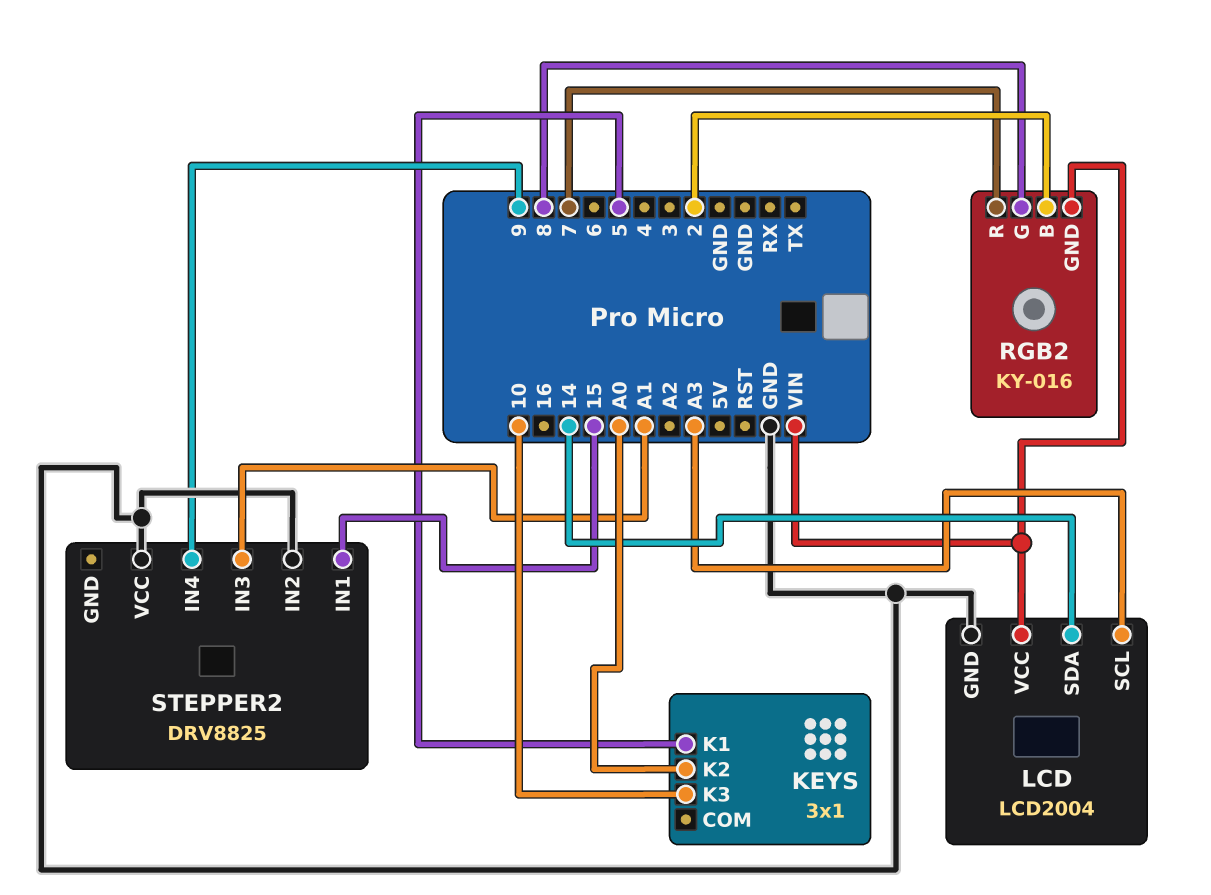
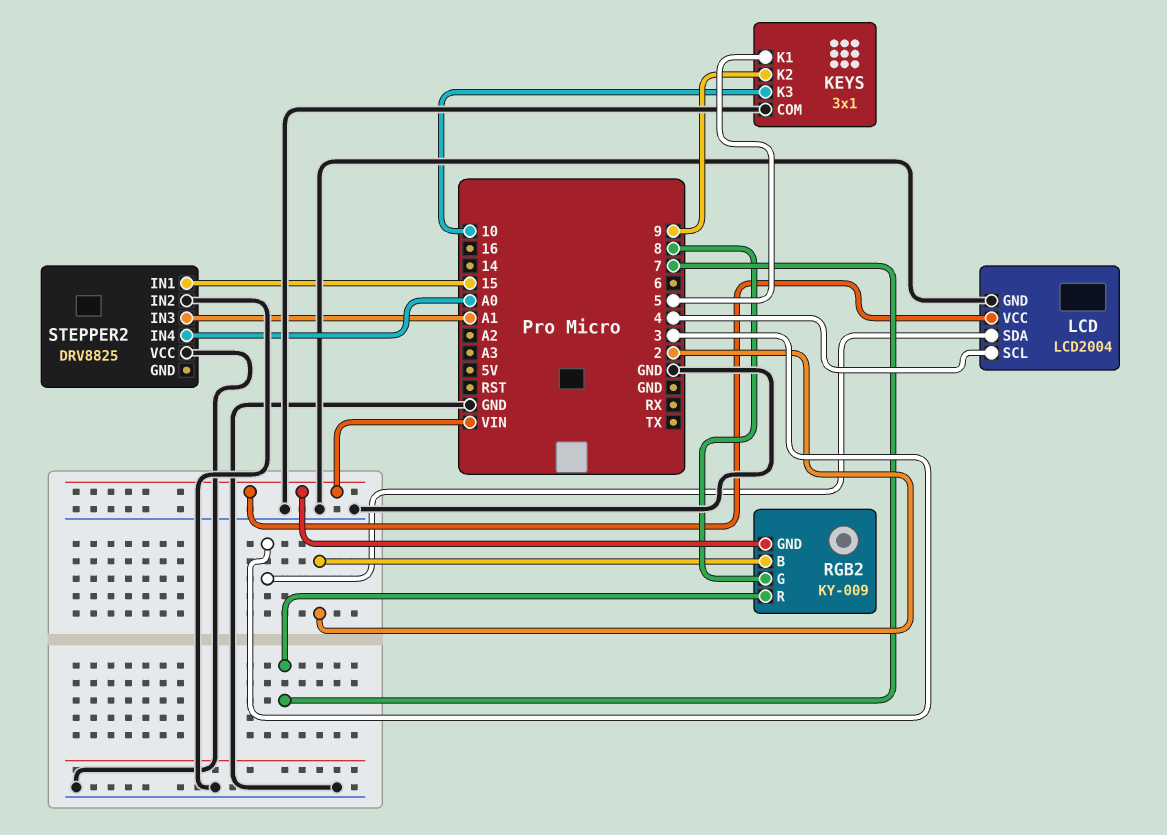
KEYS pin COM: none -> GND
KEYS pin K2: A0 -> 9
LCD pin SCL: A3 -> 4
LCD pin SDA: 14 -> 3
RGB2: KY-016 -> KY-009
STEPPER2 pin IN4: 9 -> A0

